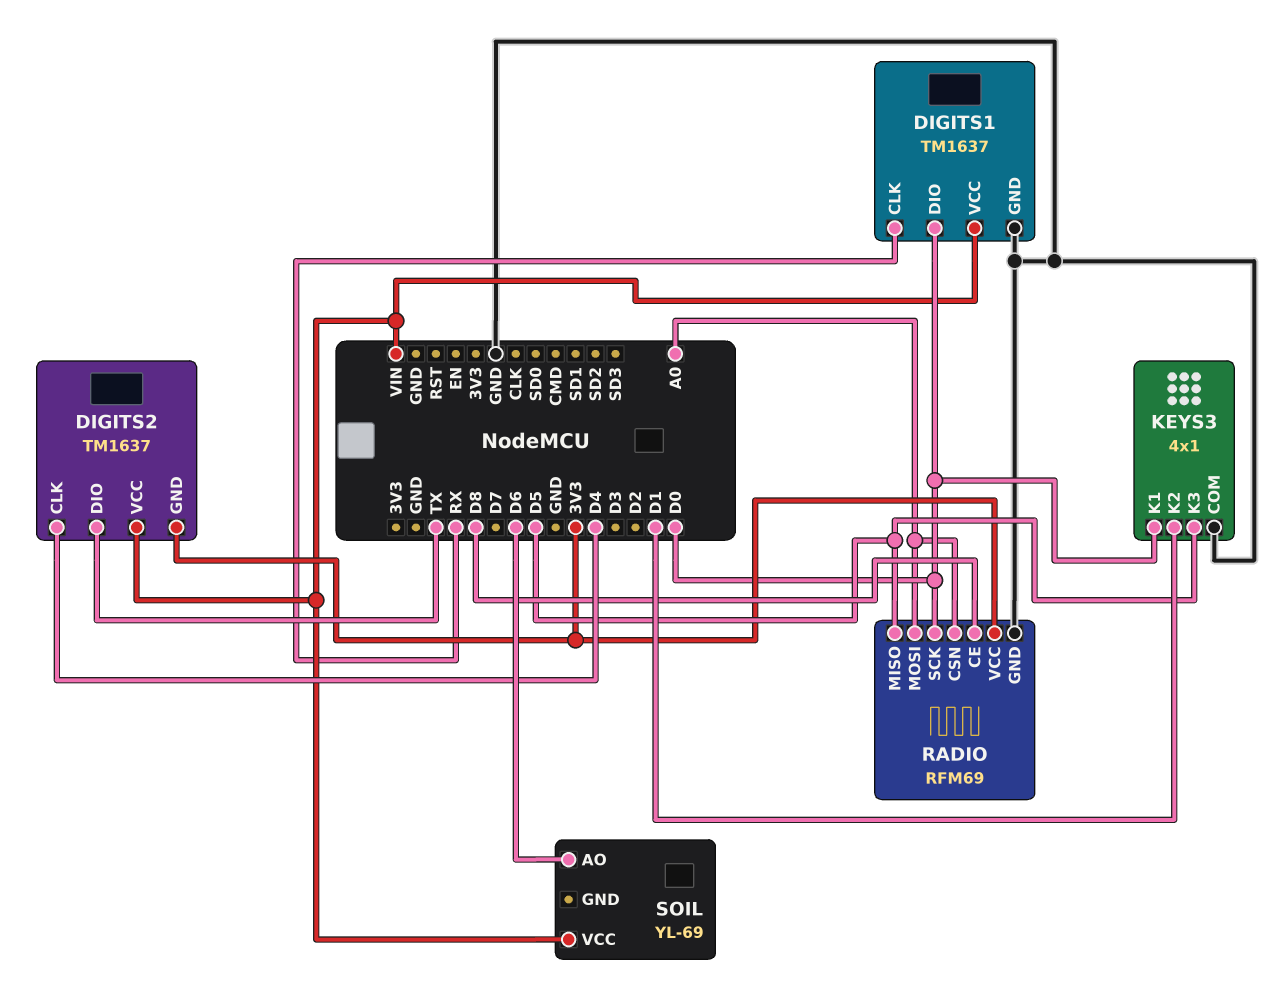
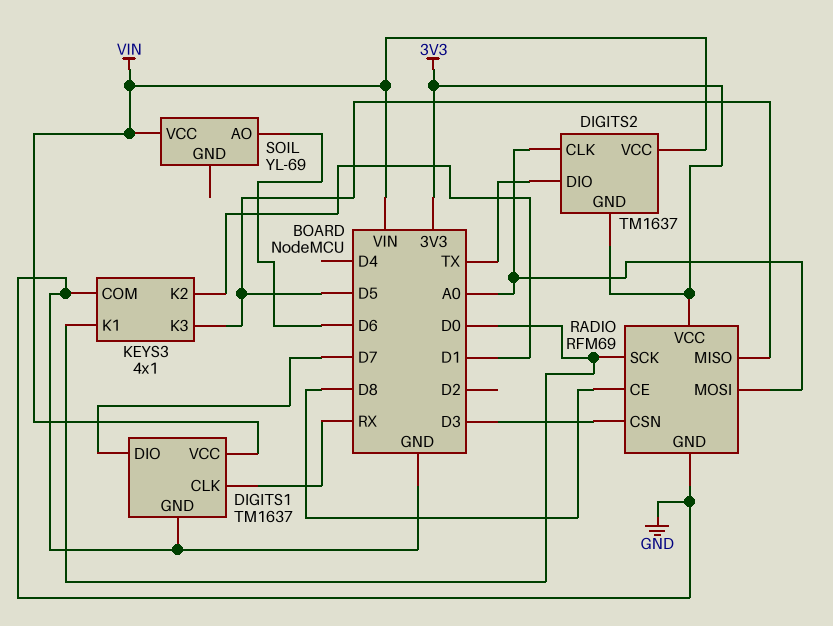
DIGITS1 pin DIO: D0 -> D7
DIGITS2 pin CLK: D4 -> A0
RADIO pin CSN: A0 -> D3

